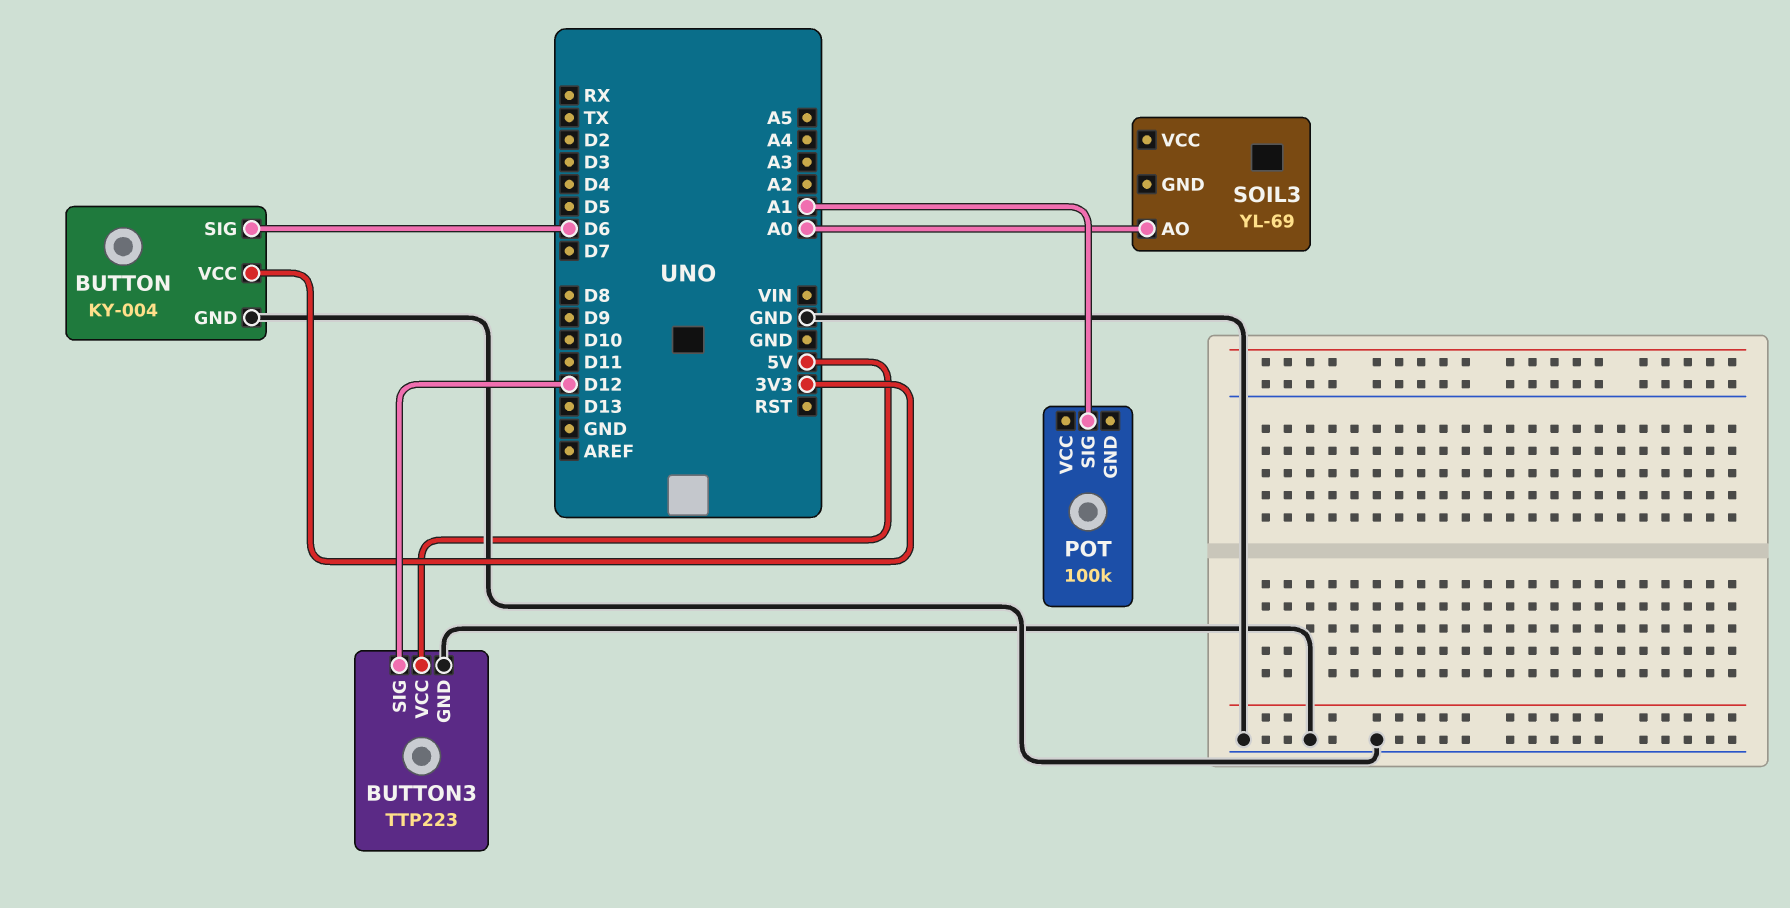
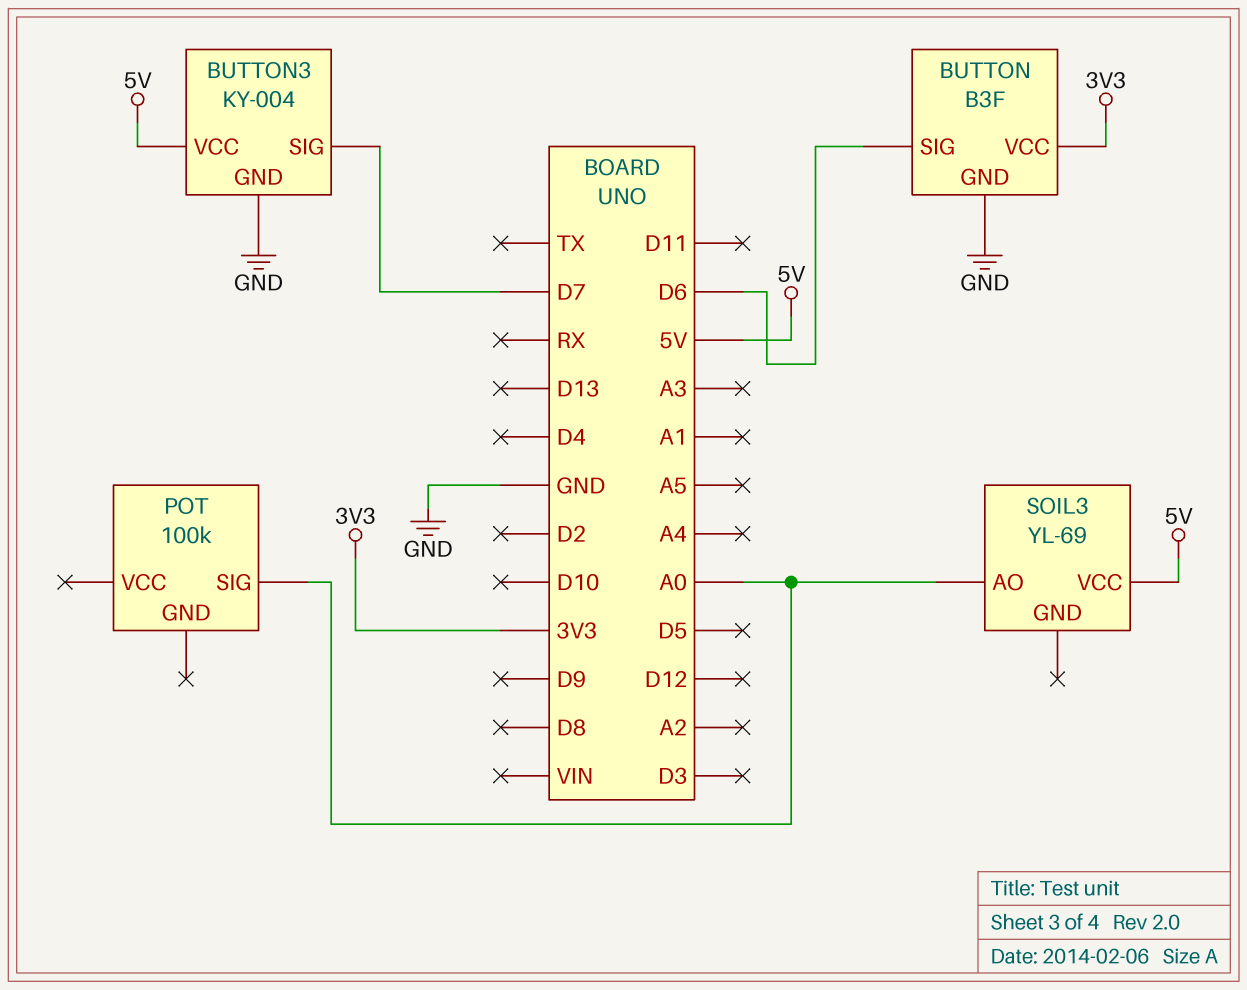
BUTTON: KY-004 -> B3F
BUTTON3: TTP223 -> KY-004
BUTTON3 pin SIG: D12 -> D7
POT pin SIG: A1 -> A0
SOIL3 pin VCC: none -> 5V

